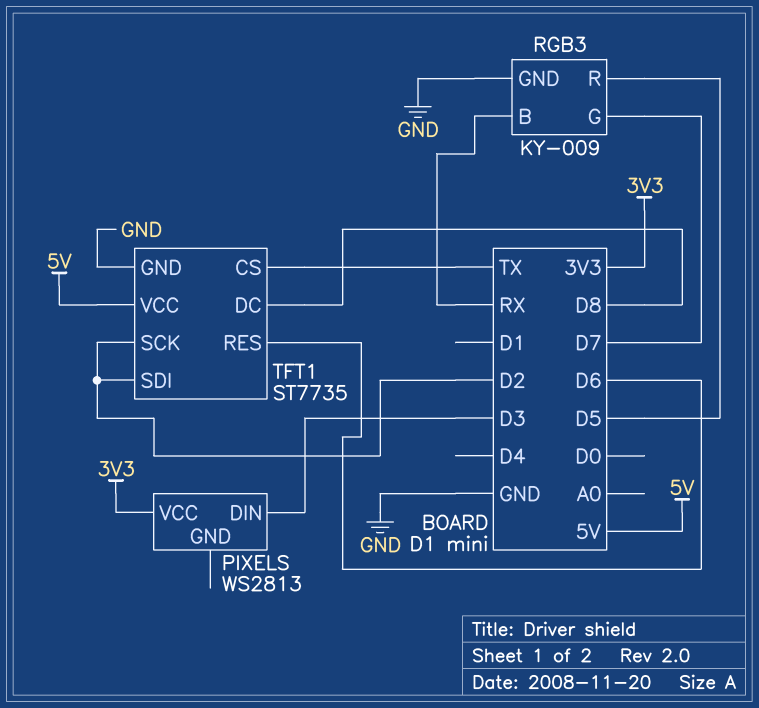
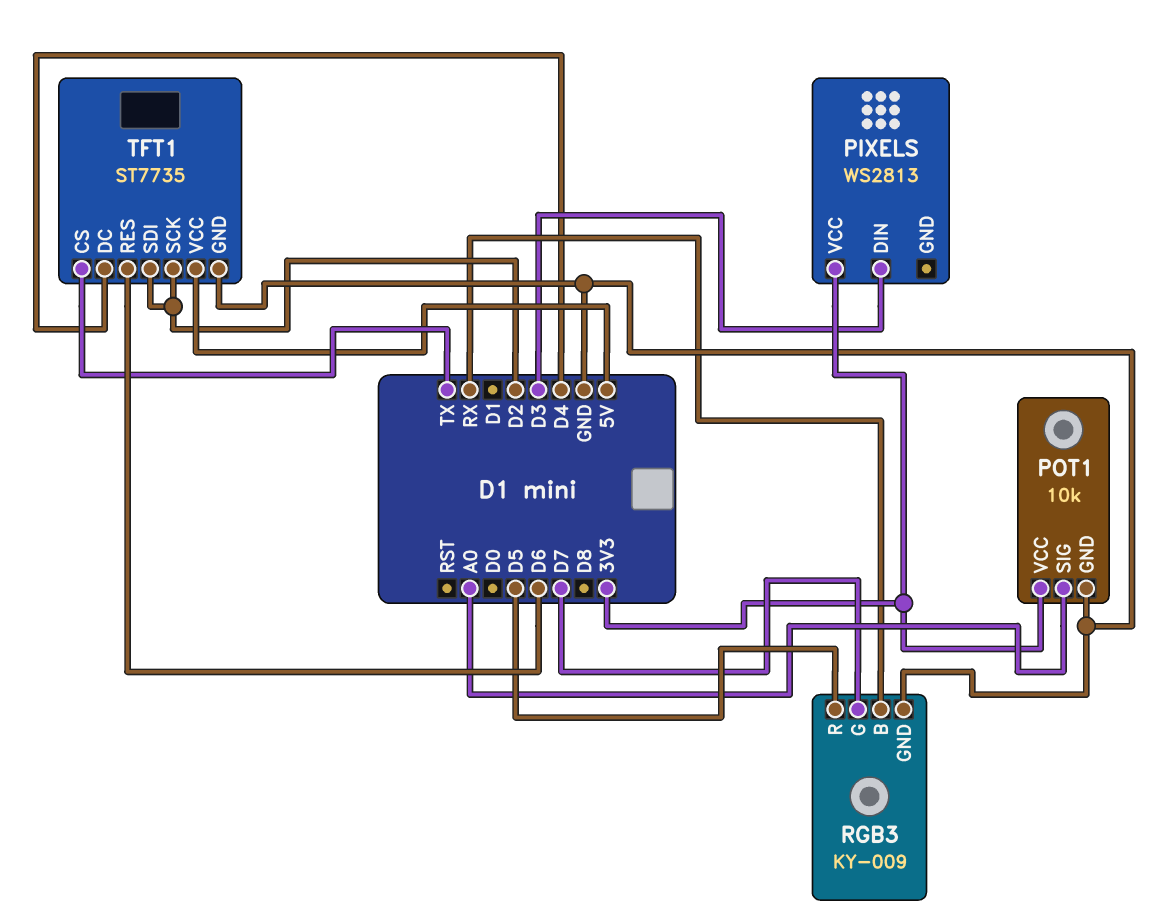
POT1: none -> 10k
POT1 pin GND: none -> GND
POT1 pin SIG: none -> A0
POT1 pin VCC: none -> 3V3
TFT1 pin DC: D8 -> D4

